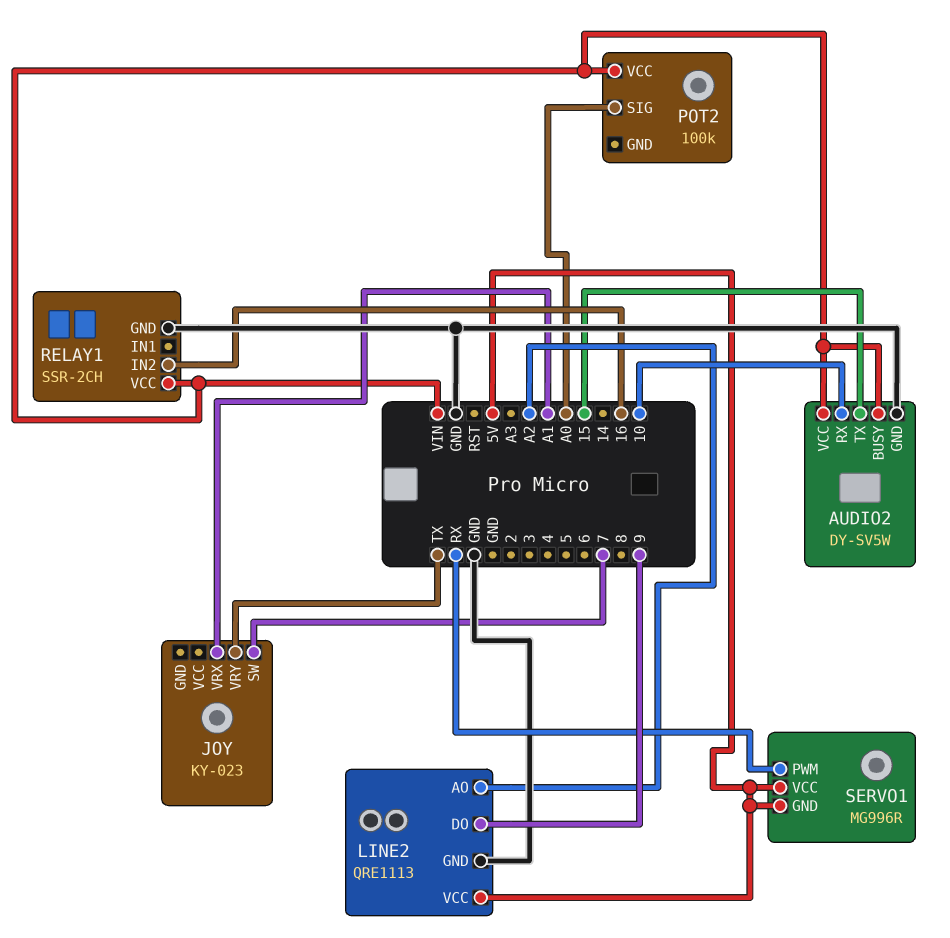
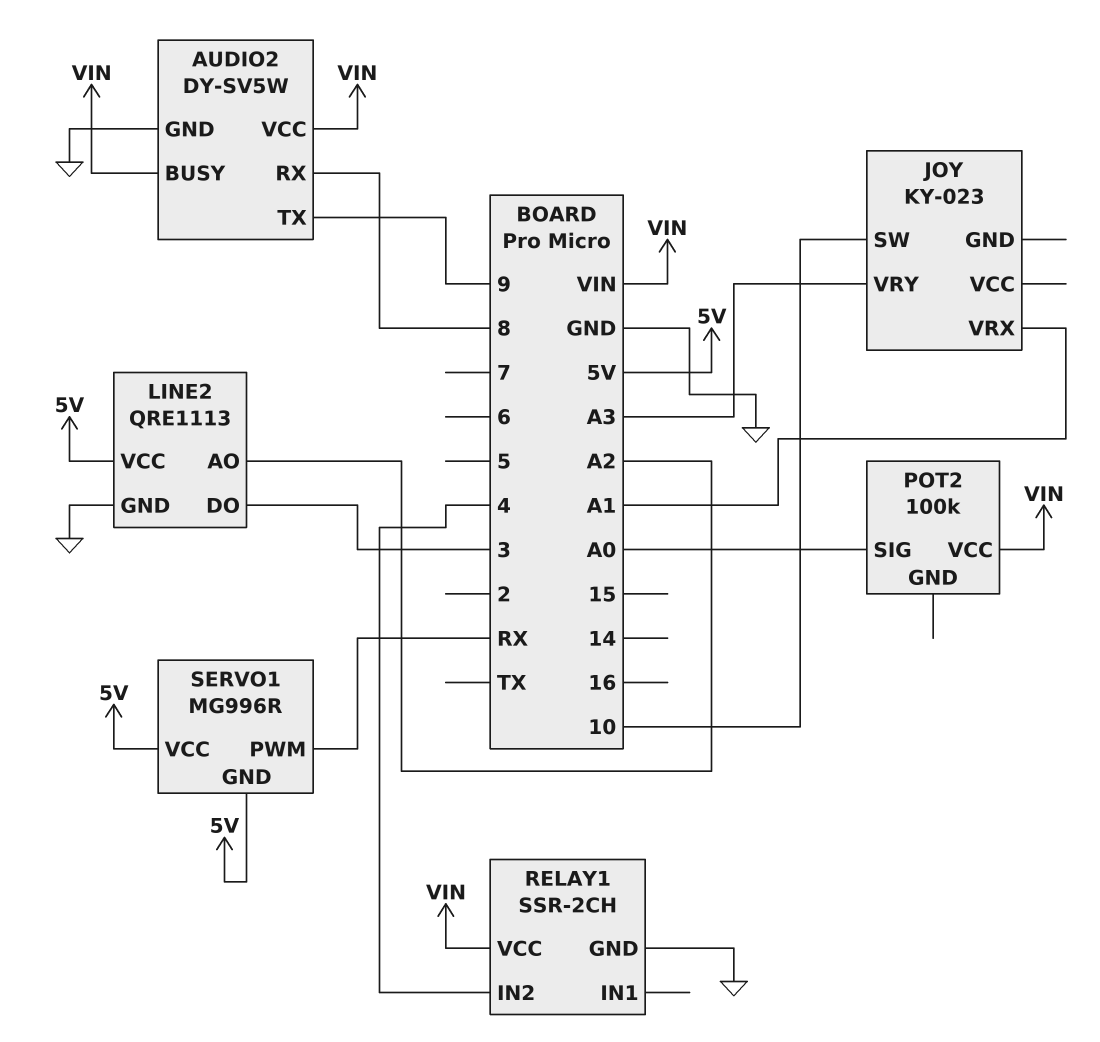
AUDIO2 pin RX: 10 -> 8
AUDIO2 pin TX: 15 -> 9
JOY pin SW: 7 -> 10
JOY pin VRY: TX -> A3
LINE2 pin DO: 9 -> 3
RELAY1 pin IN2: 16 -> 4

